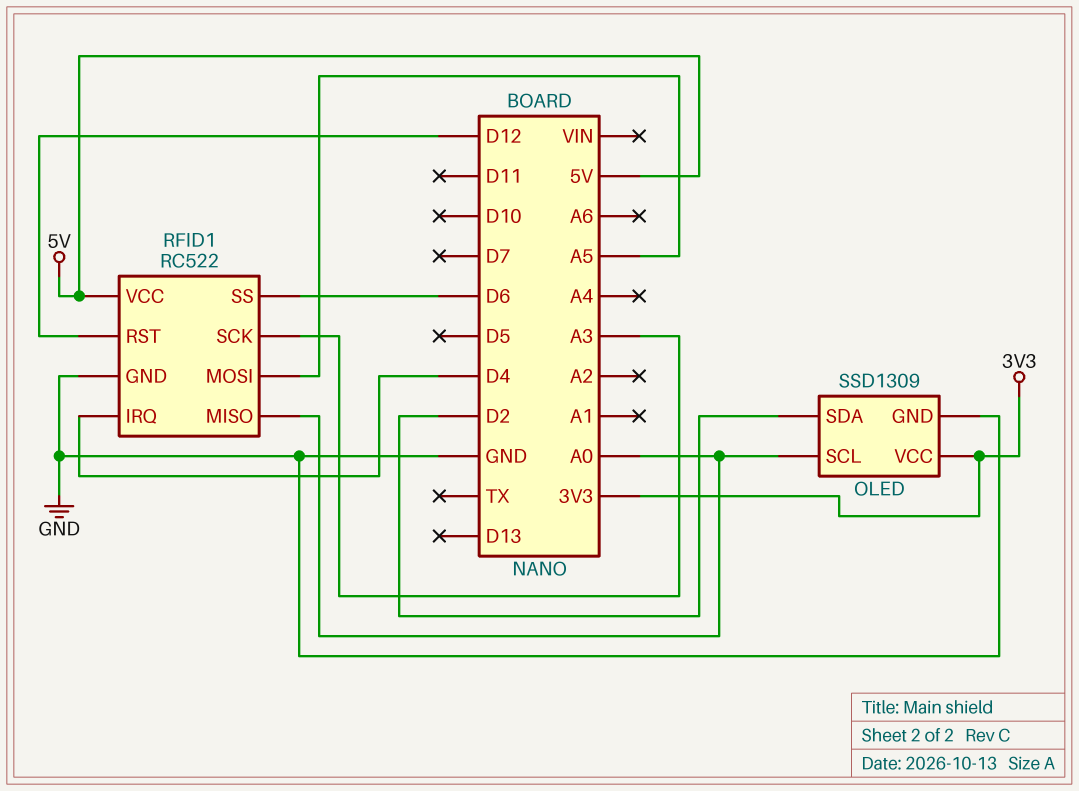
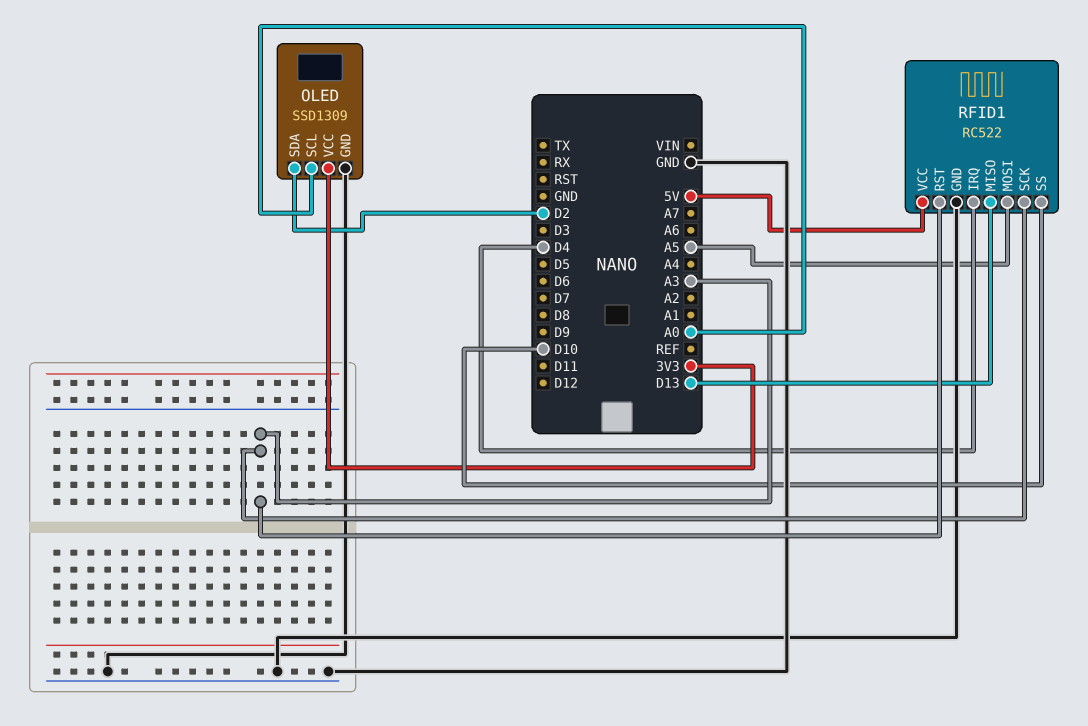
RFID1 pin MISO: A0 -> D13
RFID1 pin RST: D12 -> A3
RFID1 pin SS: D6 -> D10

